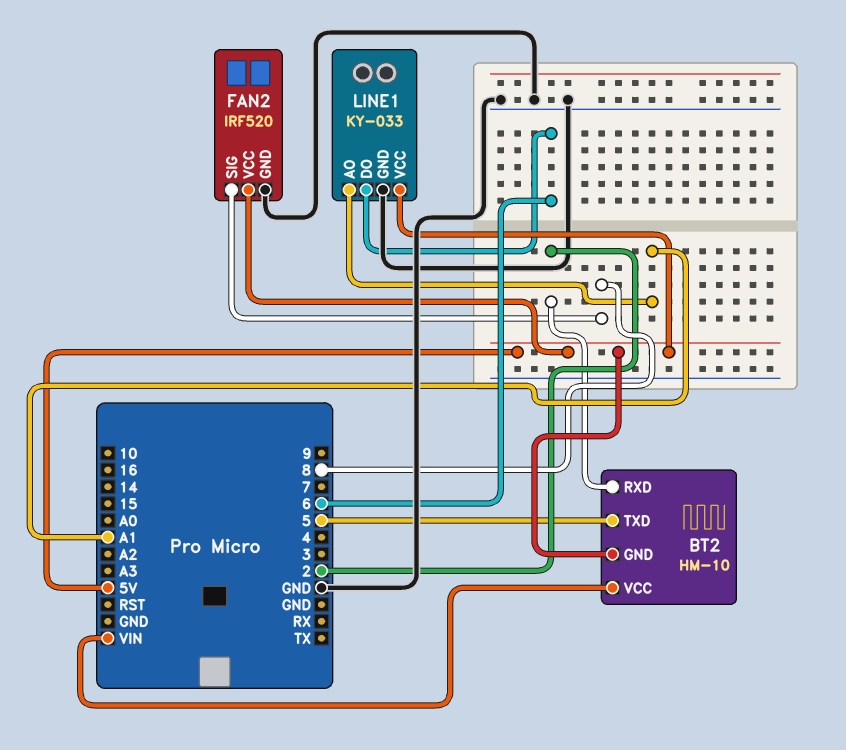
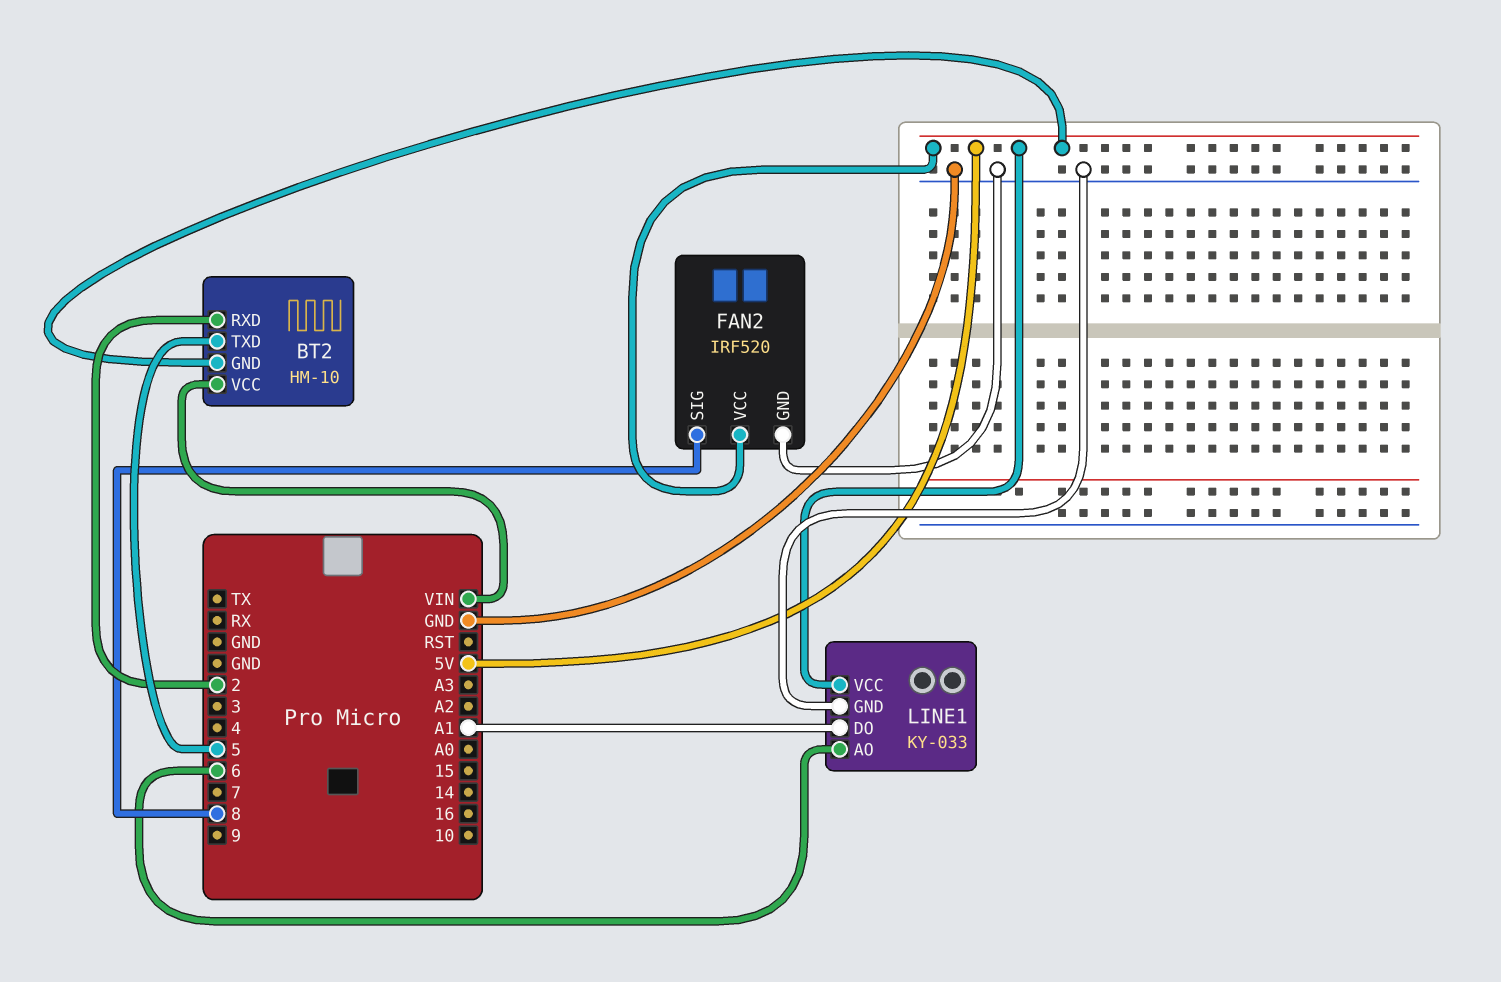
LINE1 pin AO: A1 -> 6
LINE1 pin DO: 6 -> A1

